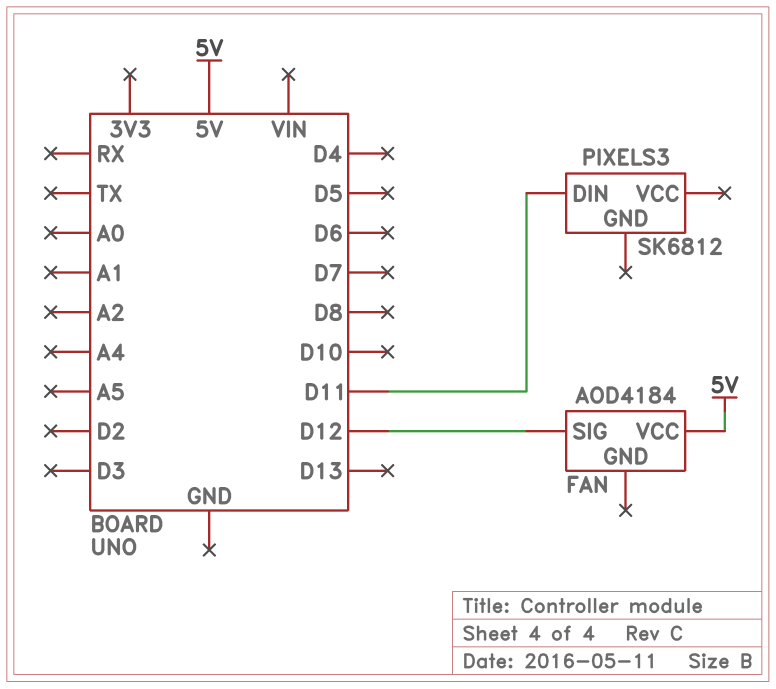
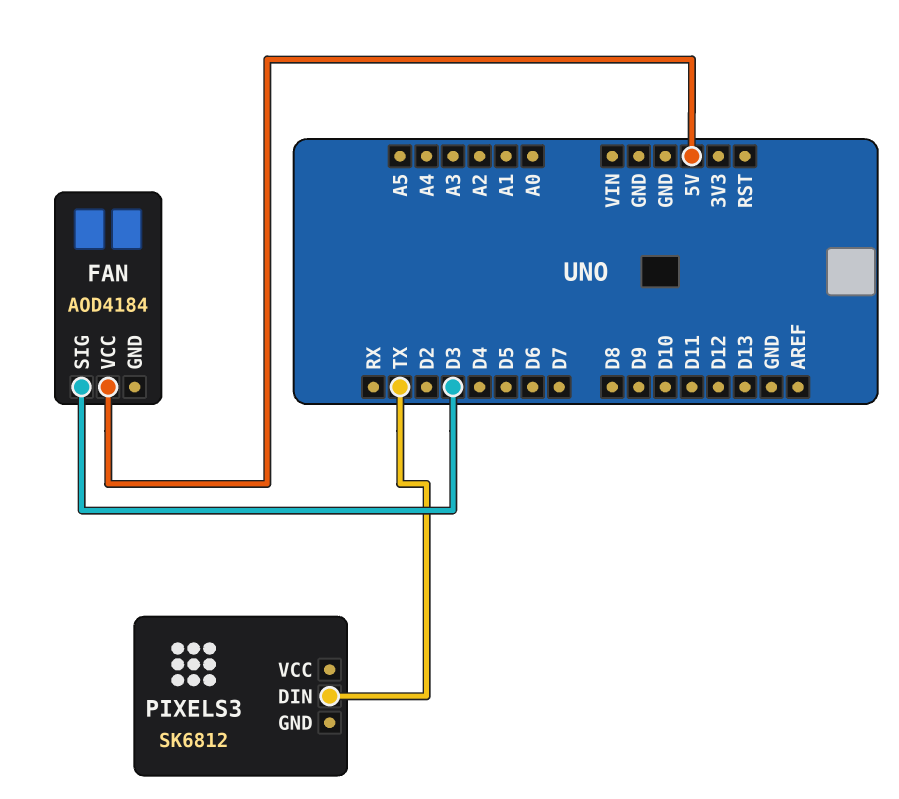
FAN pin SIG: D12 -> D3
PIXELS3 pin DIN: D11 -> TX

